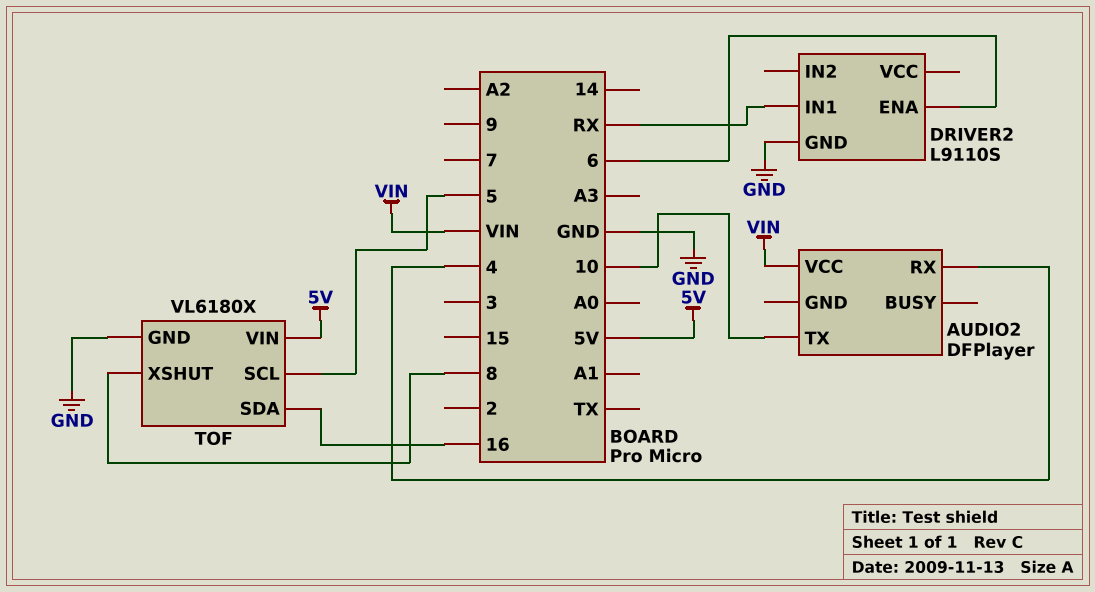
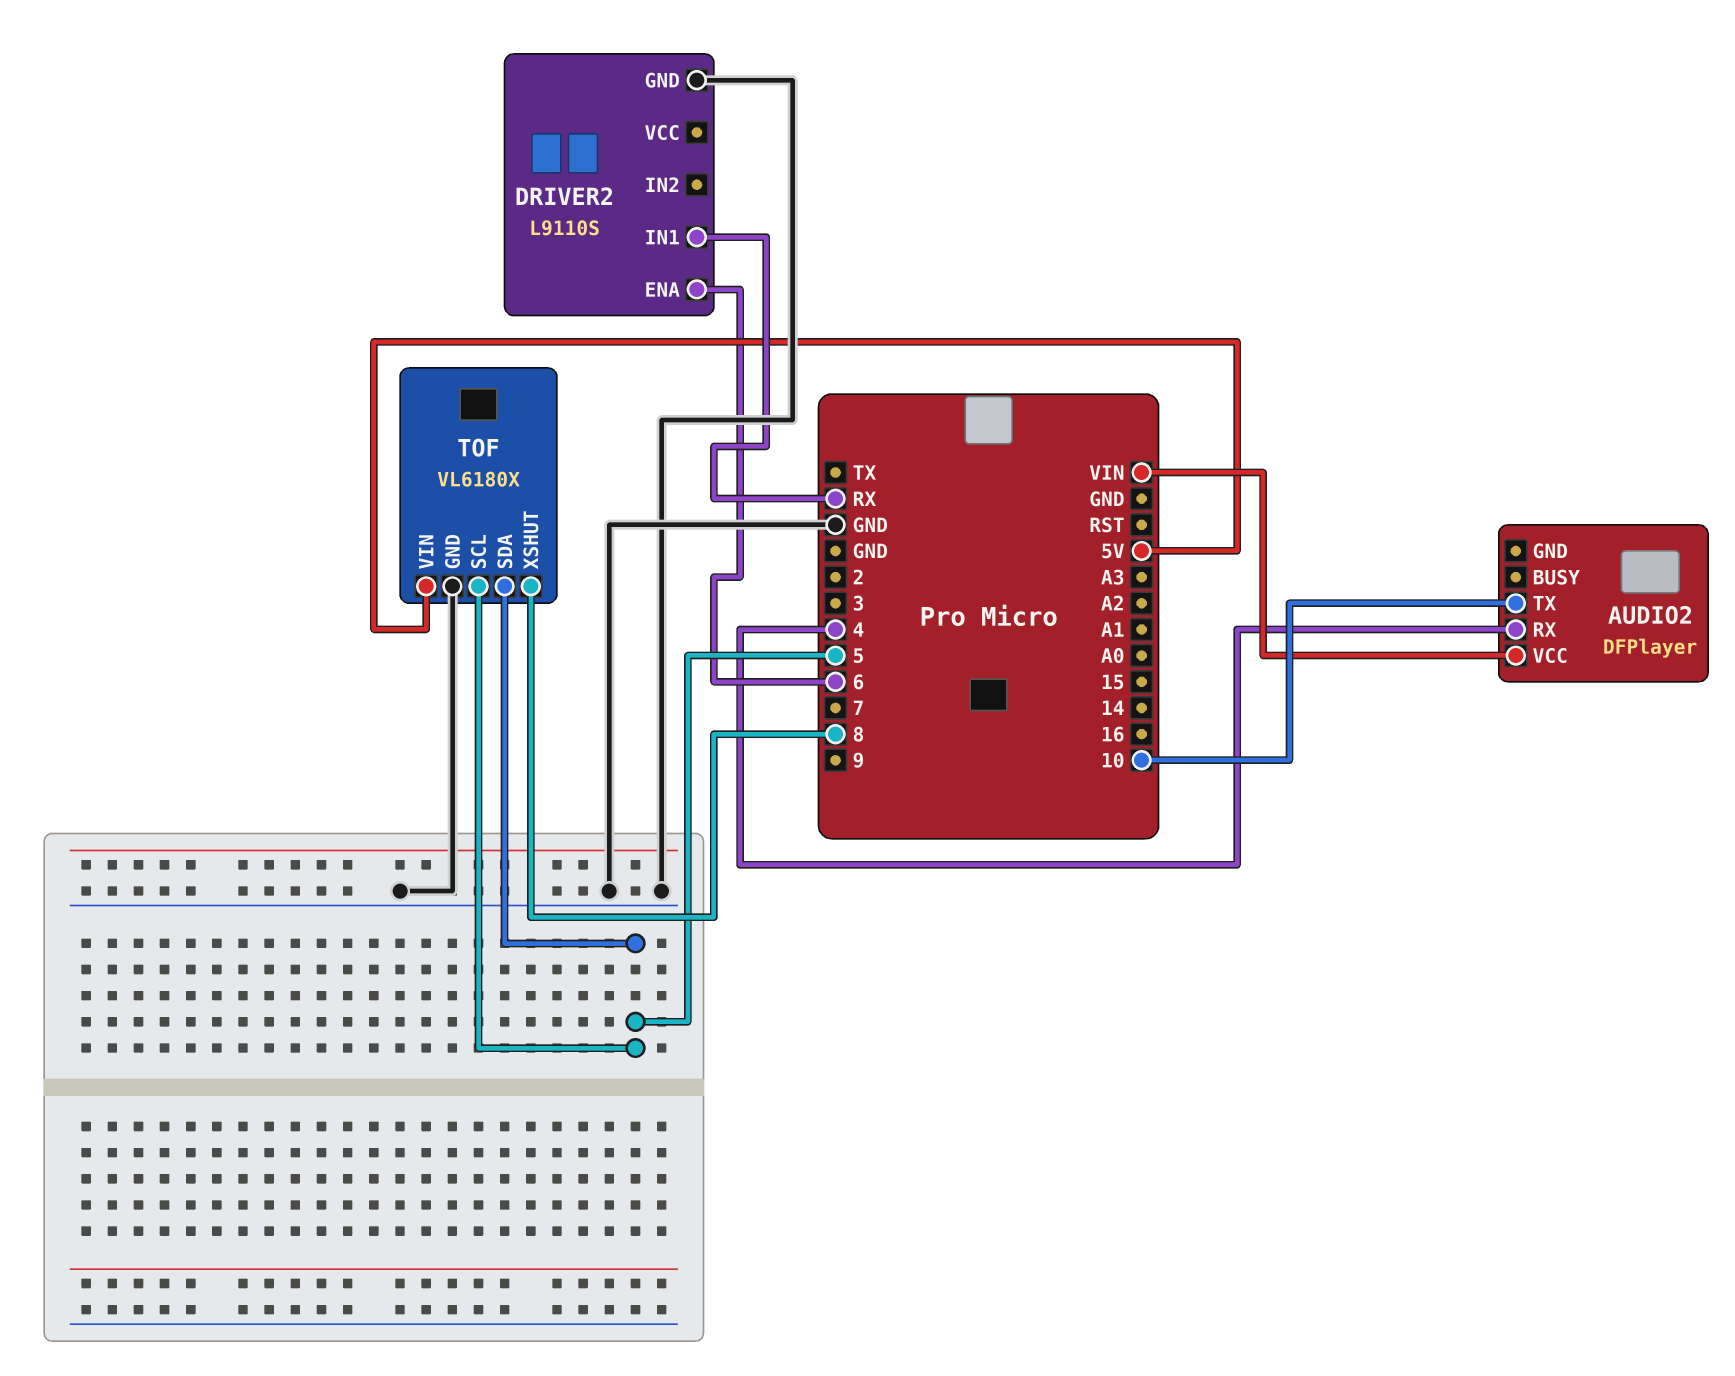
TOF pin SDA: 16 -> 5

